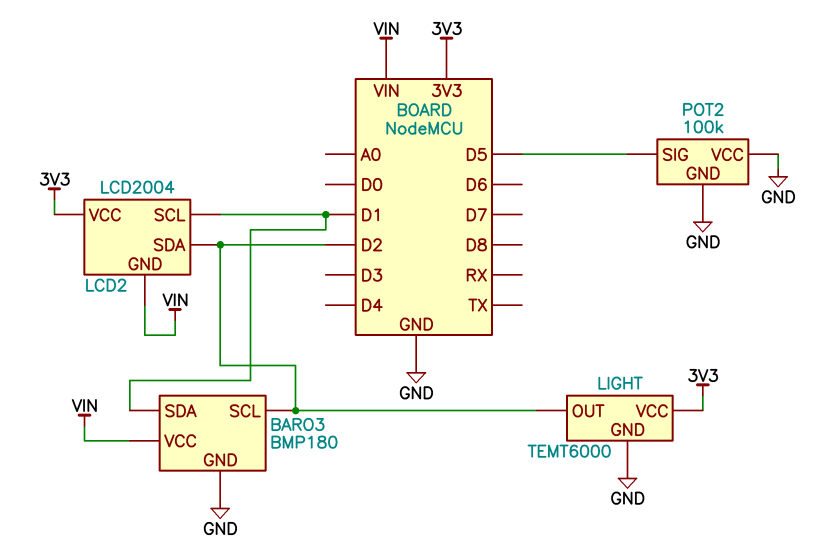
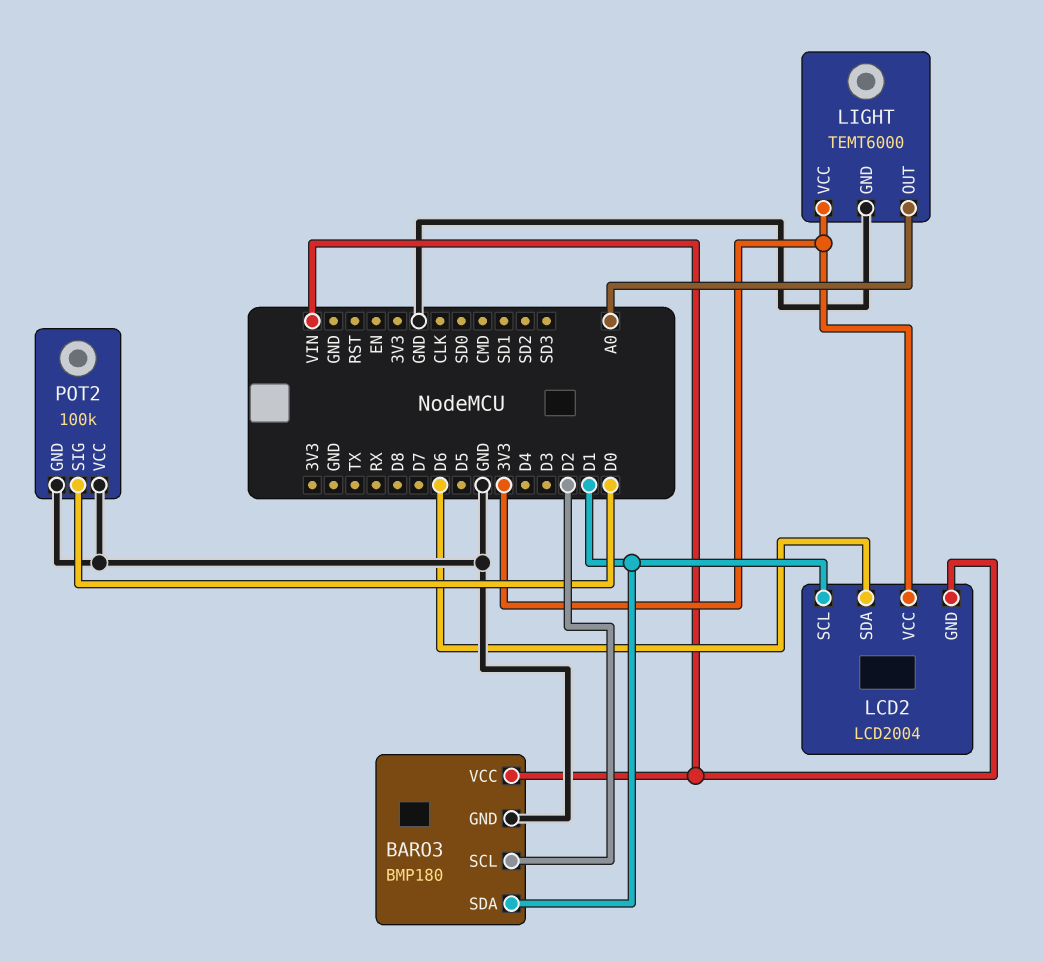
LCD2 pin SDA: D2 -> D6
LIGHT pin OUT: D2 -> A0
POT2 pin SIG: D5 -> D0

